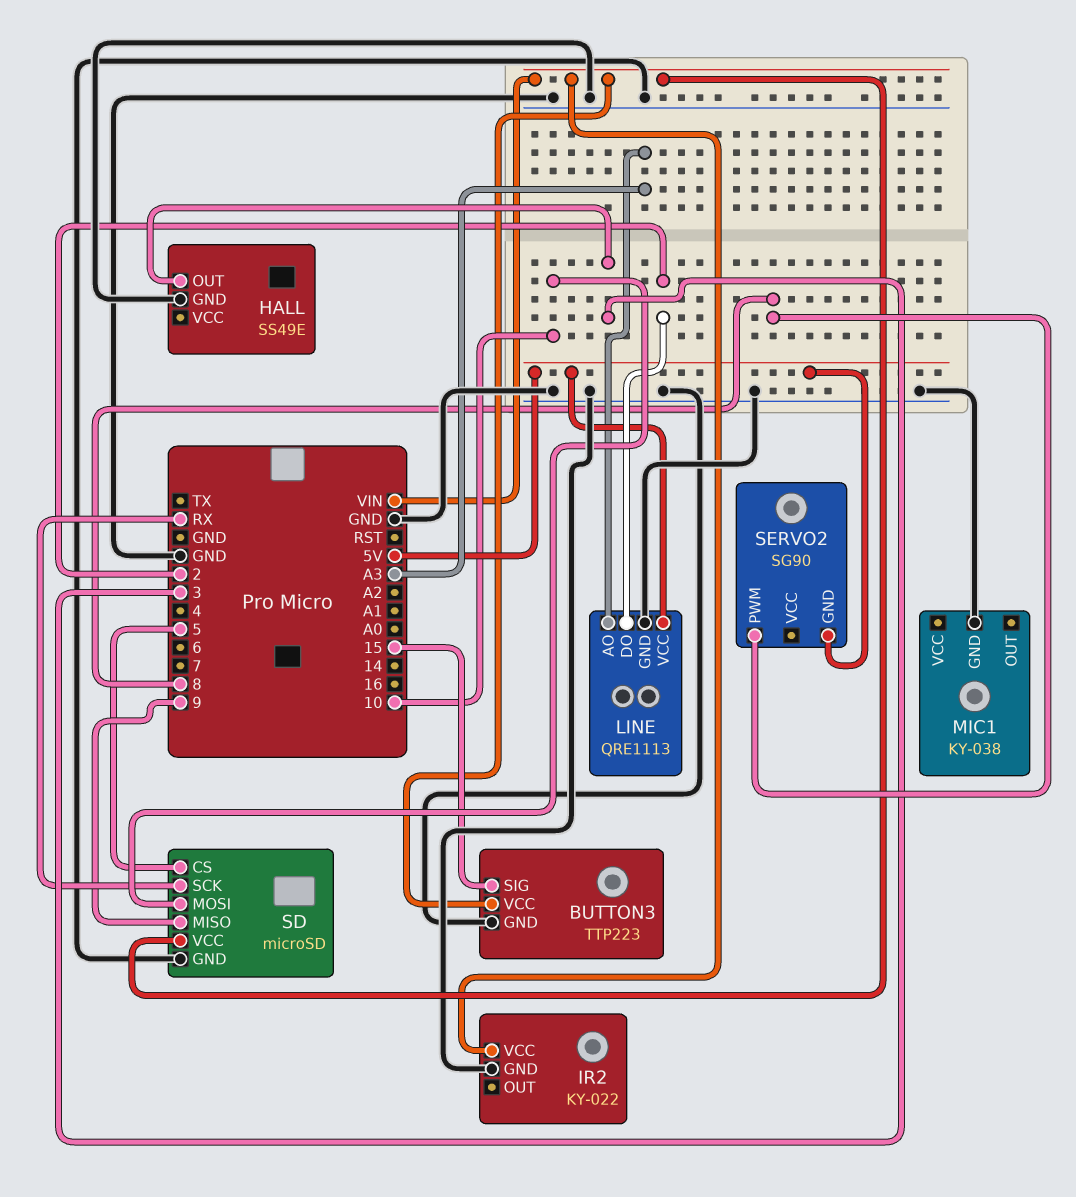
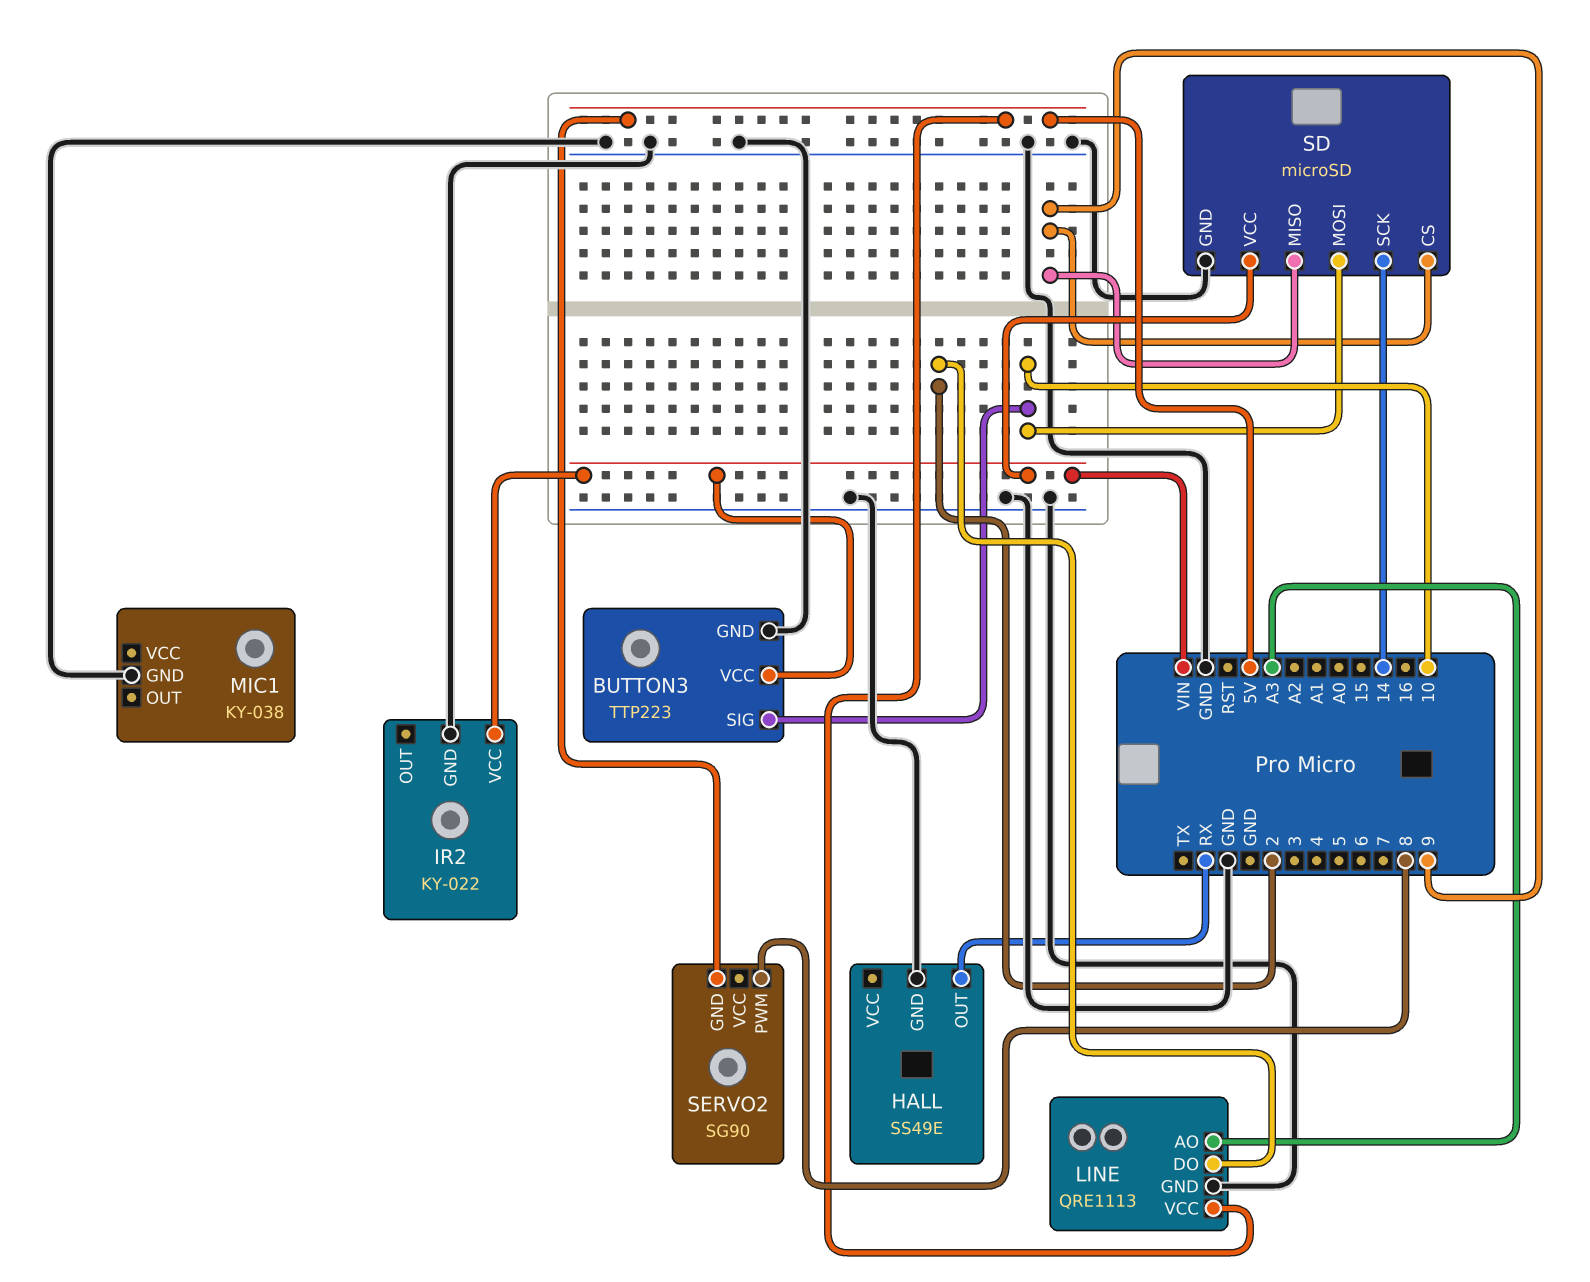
BUTTON3 pin SIG: 15 -> 10
HALL pin OUT: 3 -> RX
SD pin CS: 5 -> 9
SD pin SCK: RX -> 14

